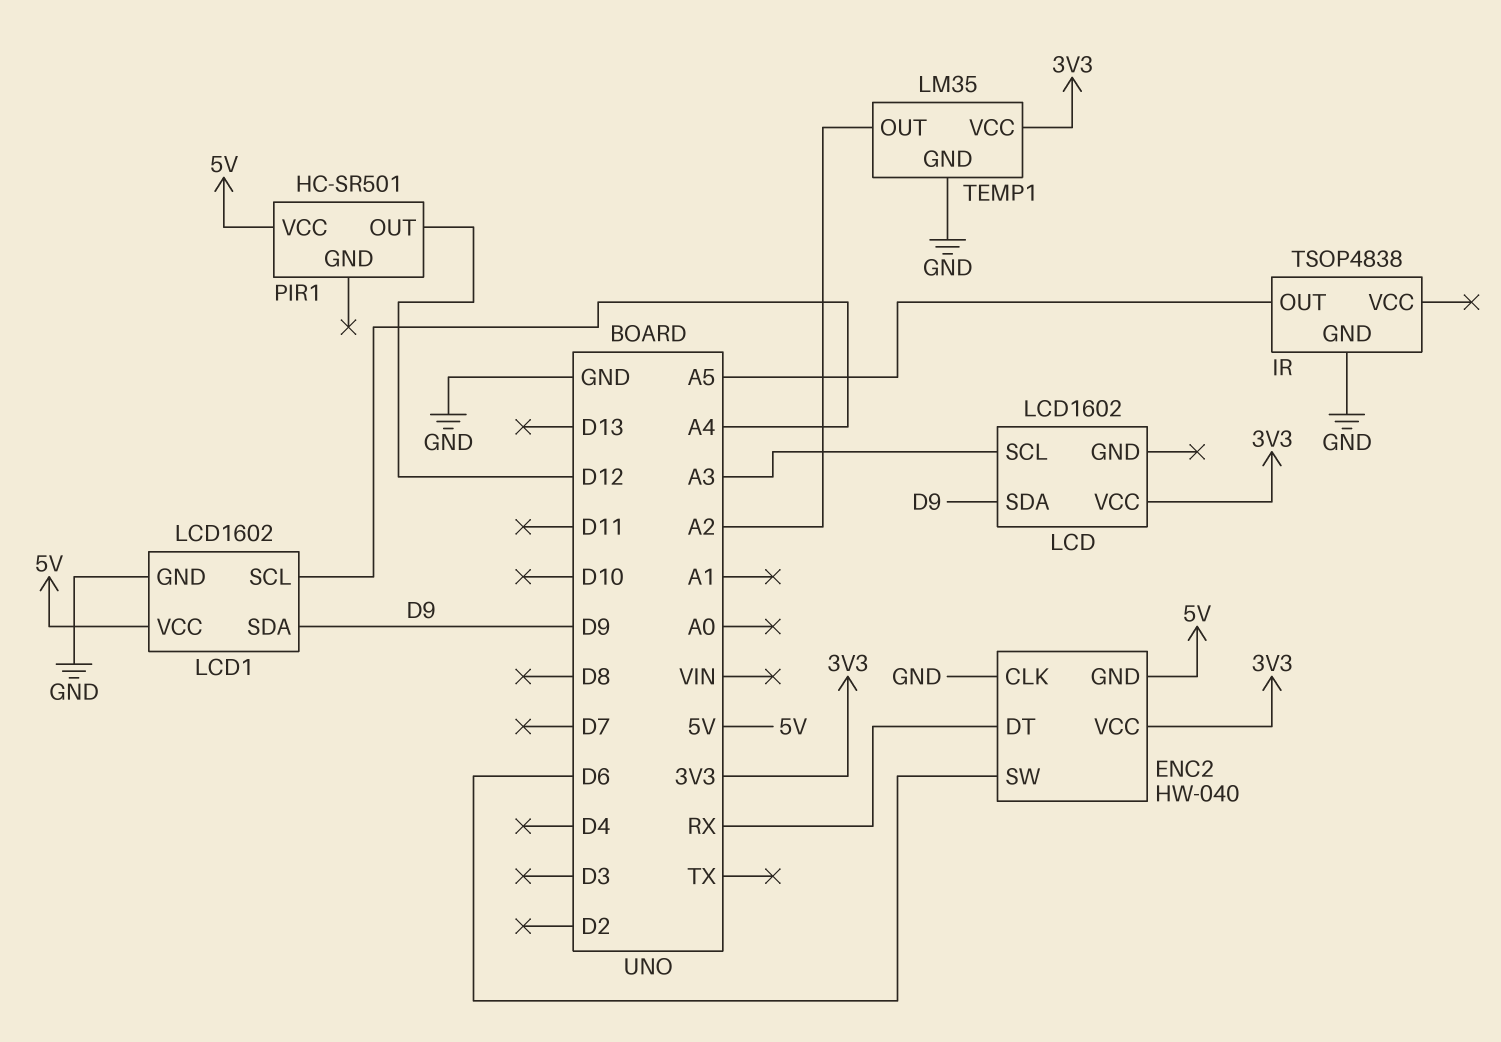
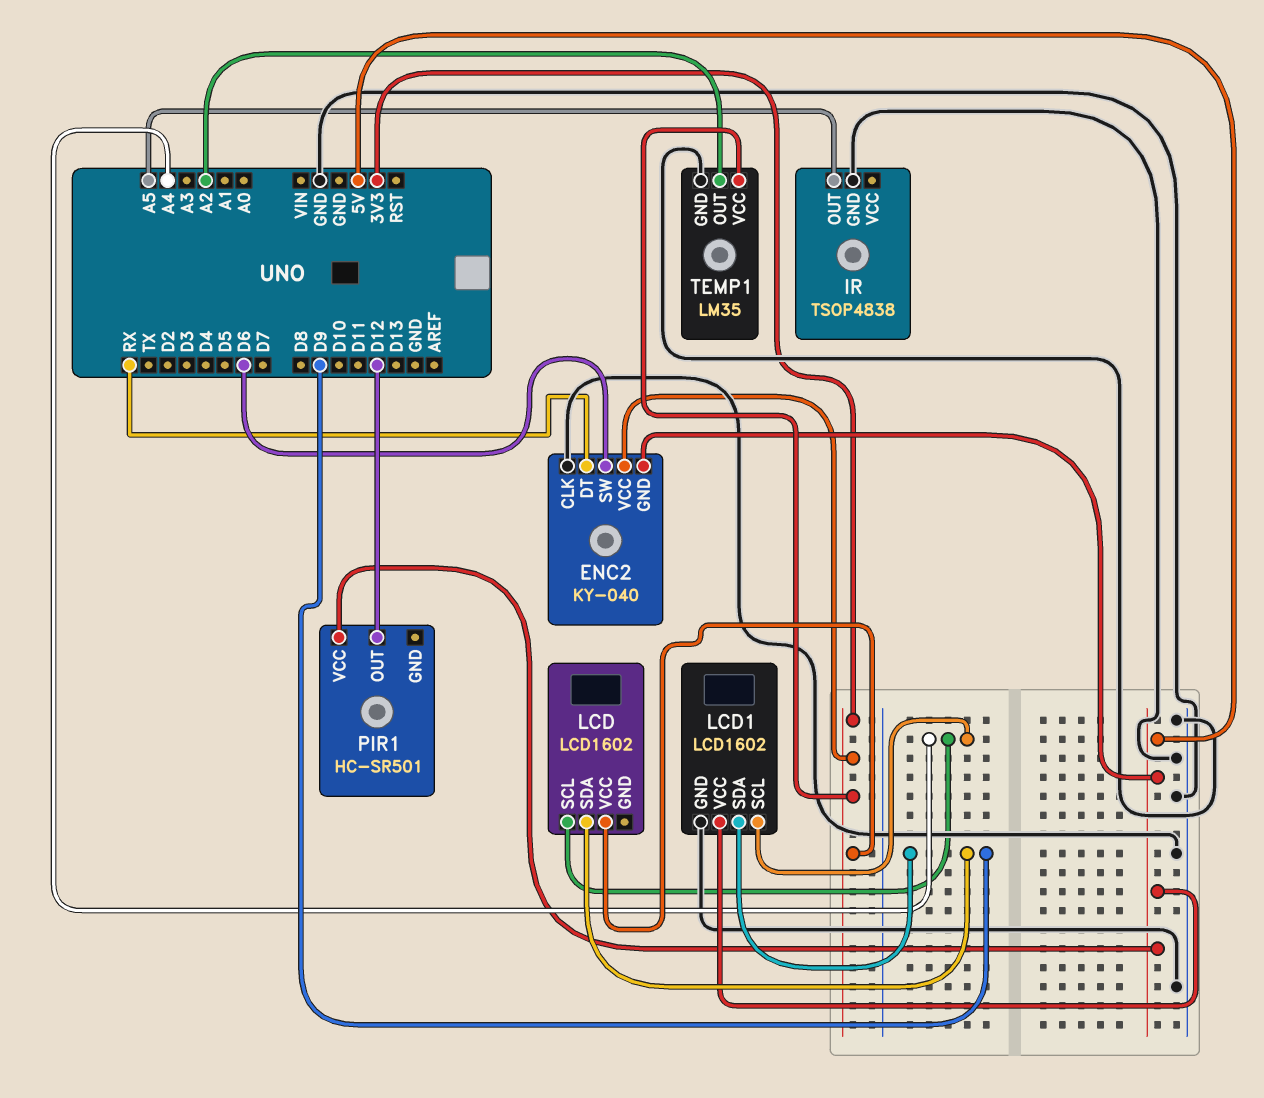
ENC2: HW-040 -> KY-040
LCD pin SCL: A3 -> A4

